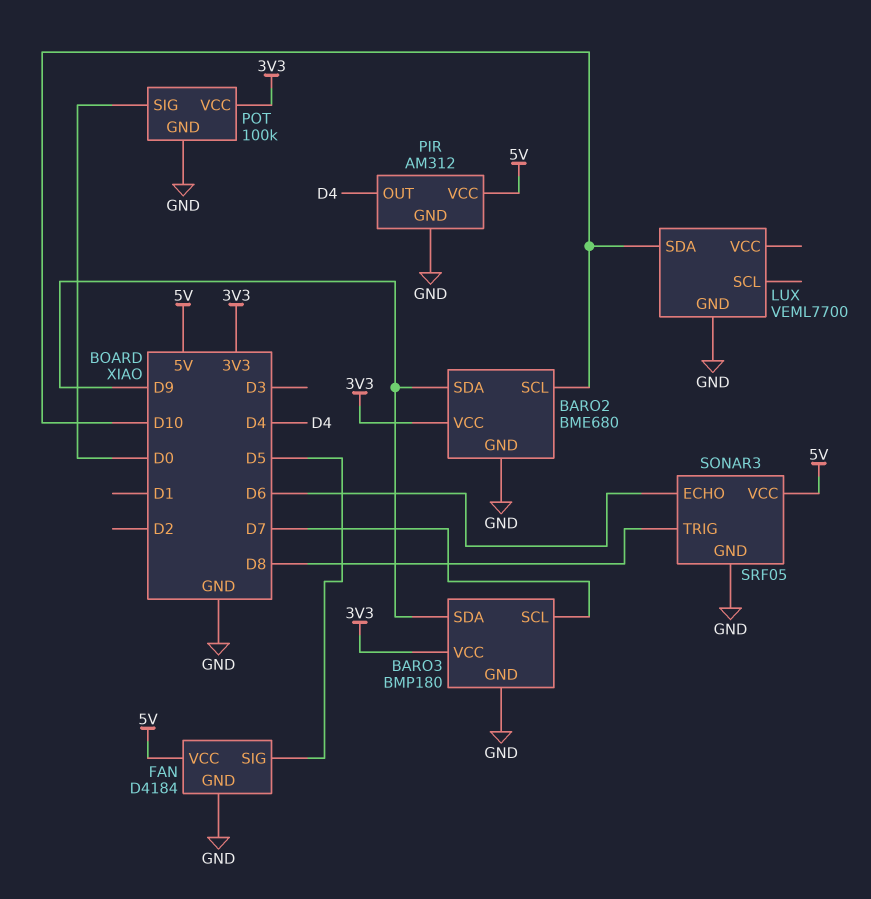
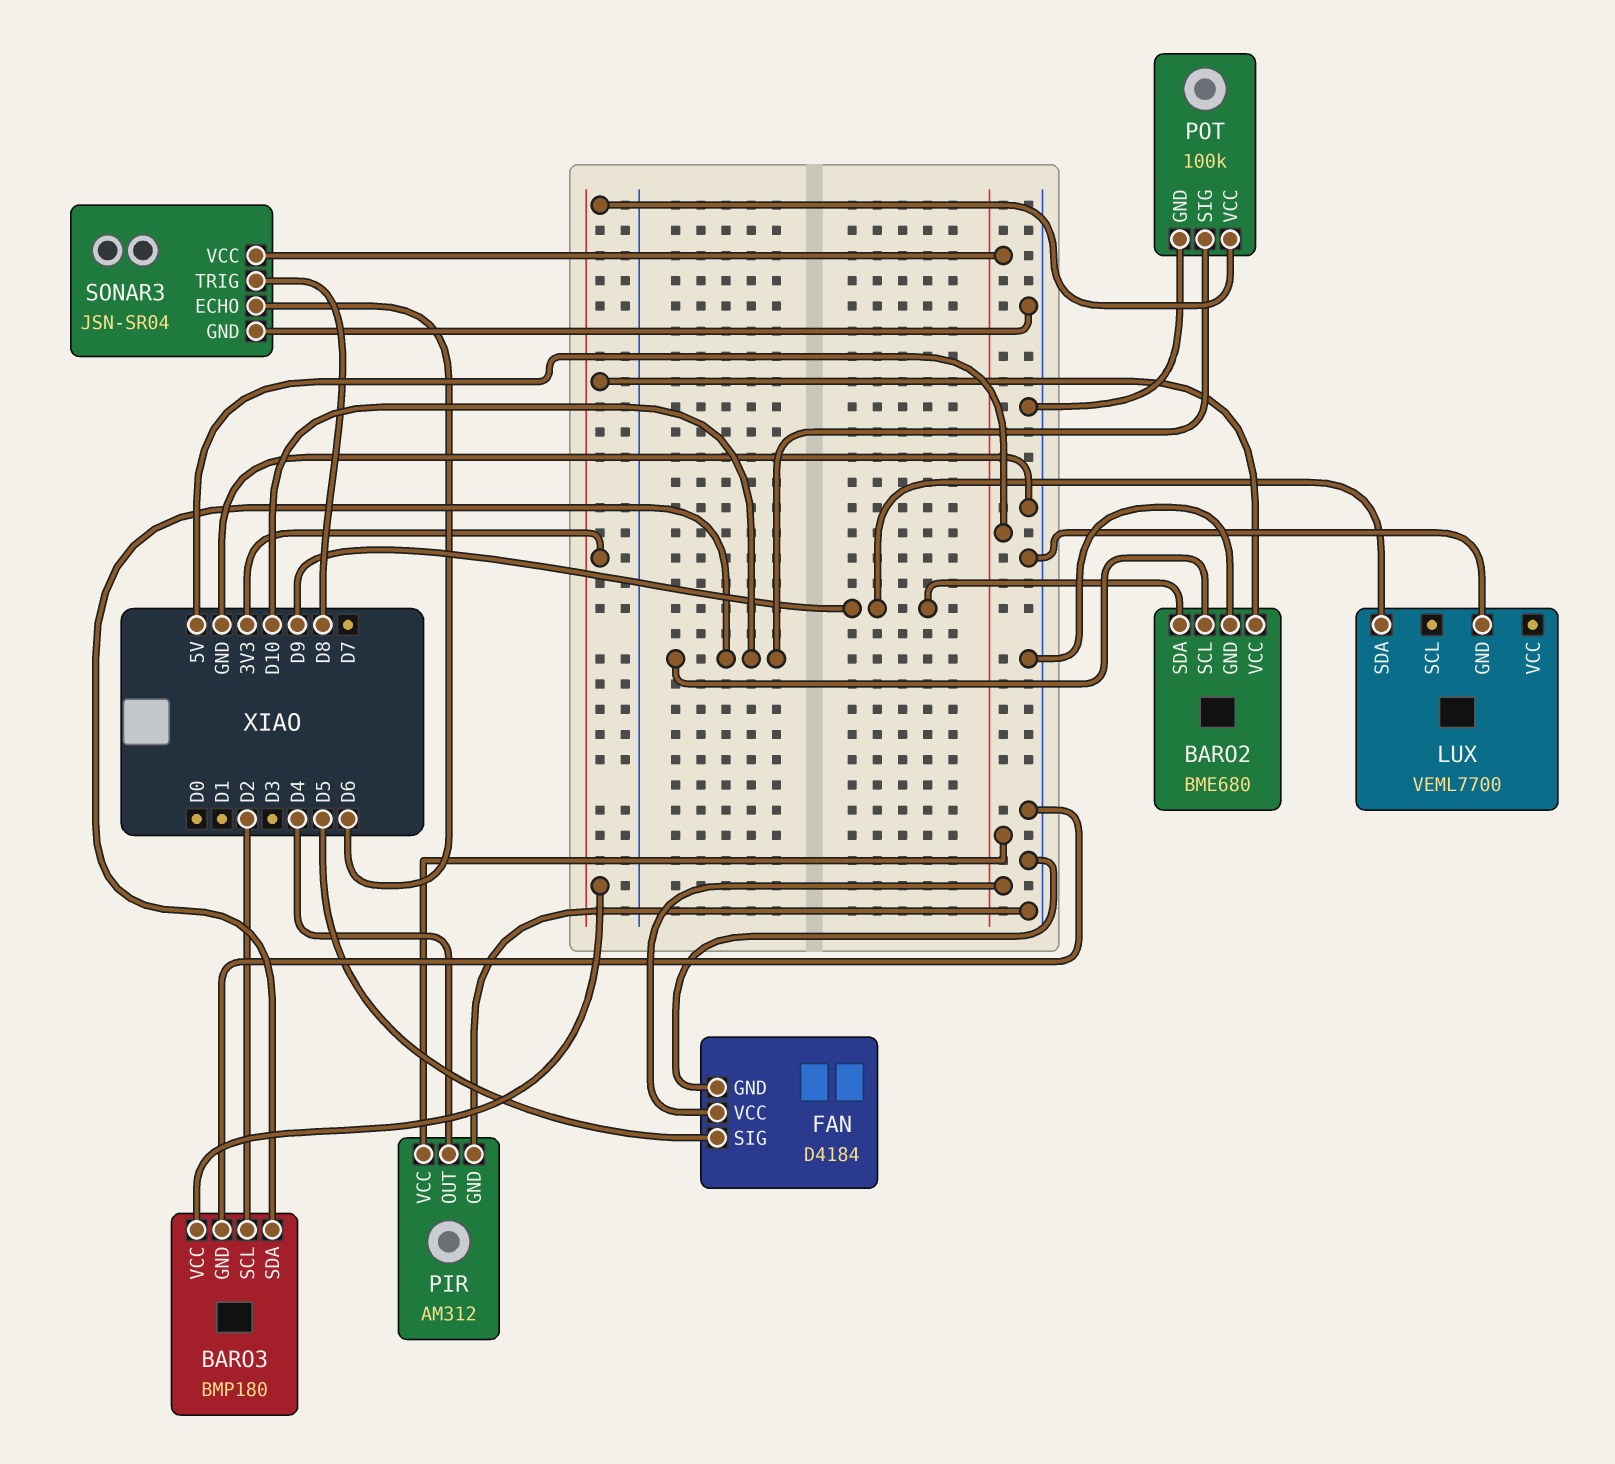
BARO3 pin SCL: D7 -> D2
BARO3 pin SDA: D9 -> D10
LUX pin SDA: D10 -> D9
POT pin SIG: D0 -> D10
SONAR3: SRF05 -> JSN-SR04

